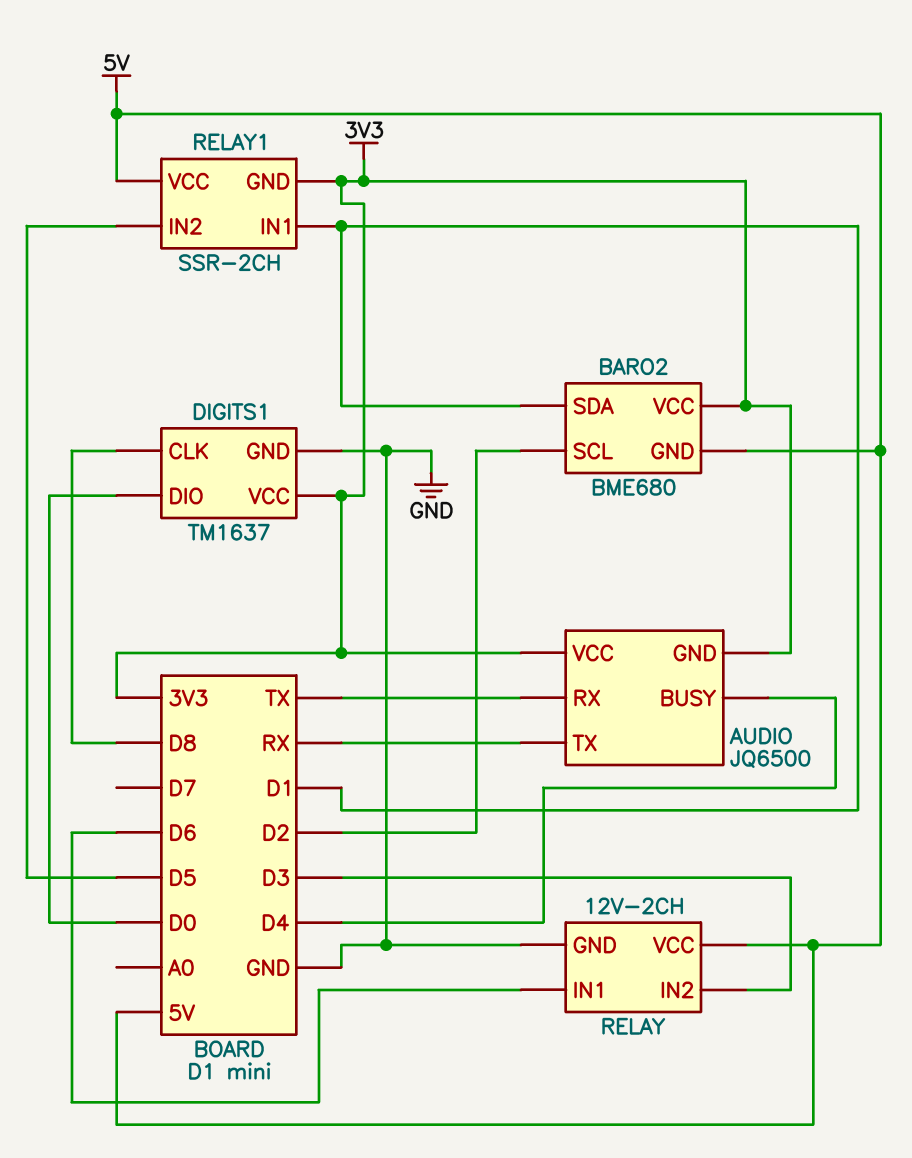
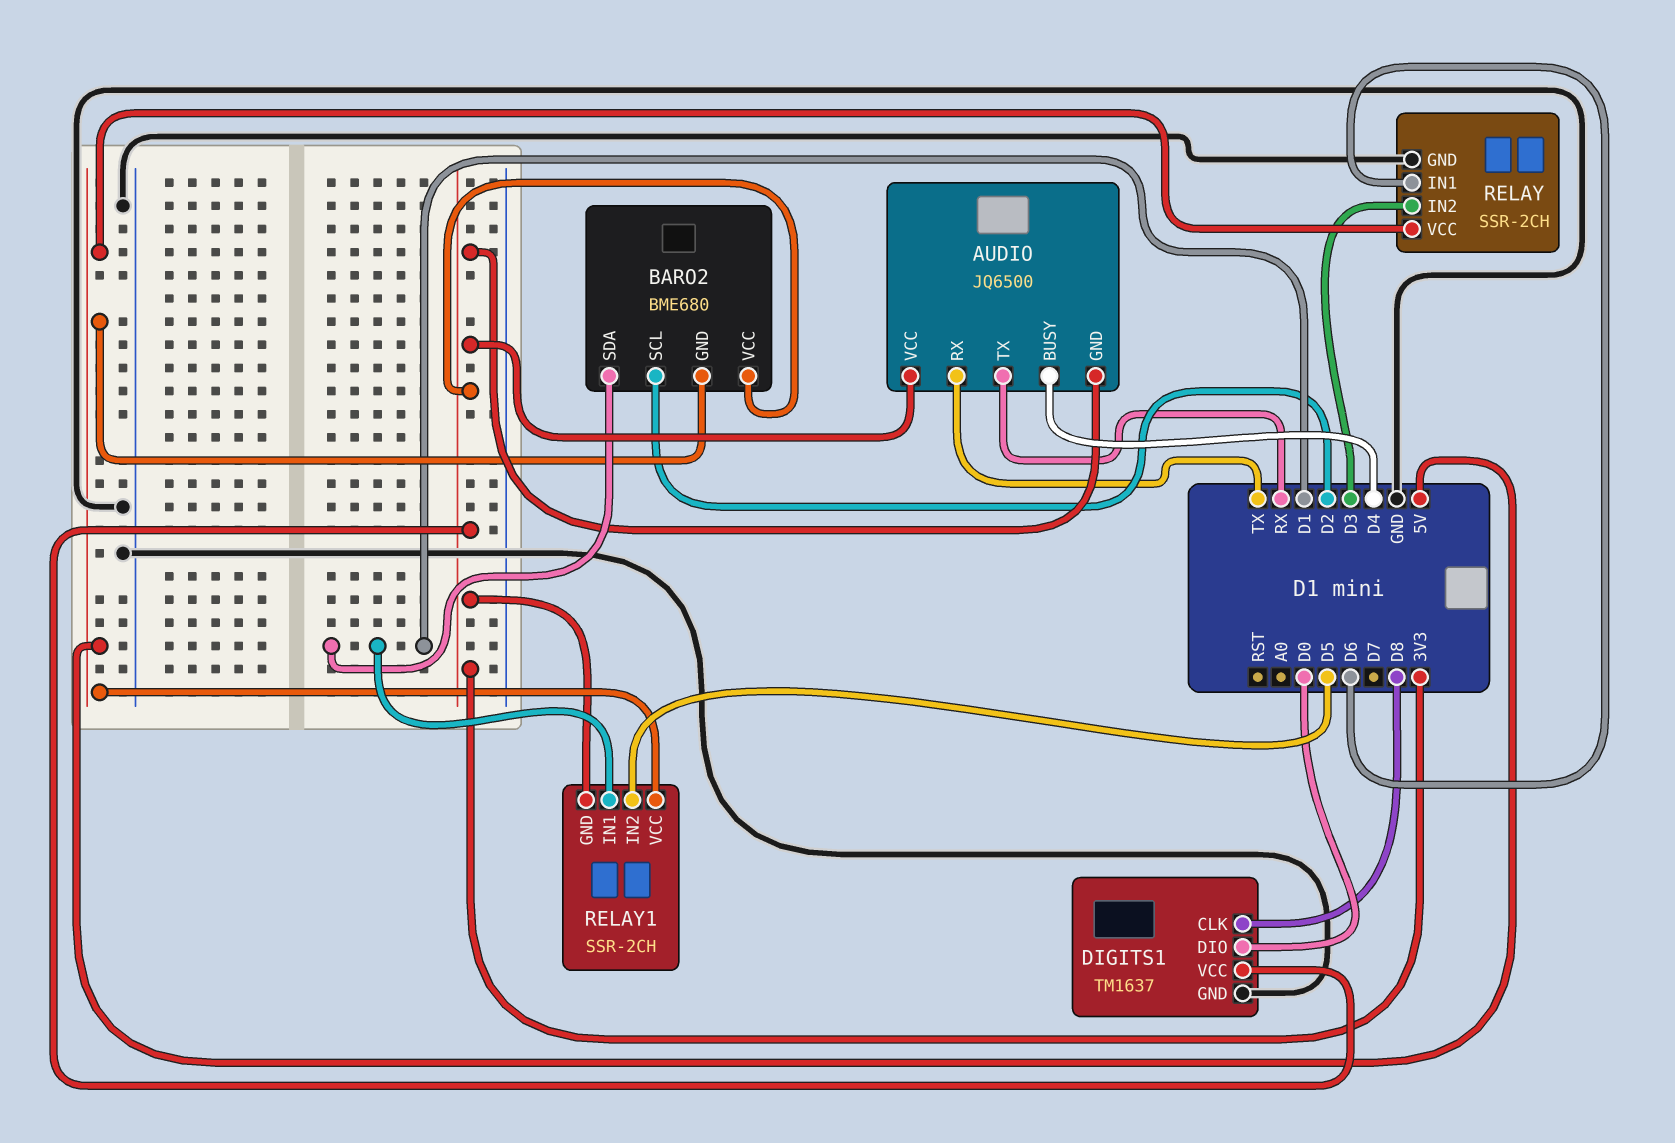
RELAY: 12V-2CH -> SSR-2CH

